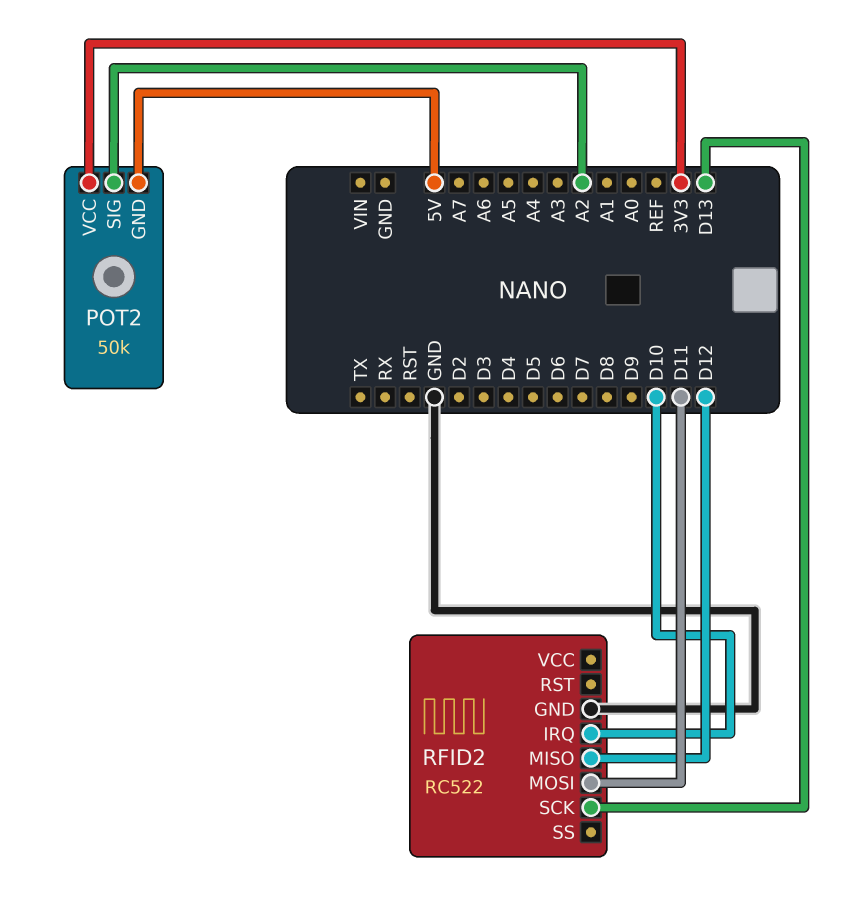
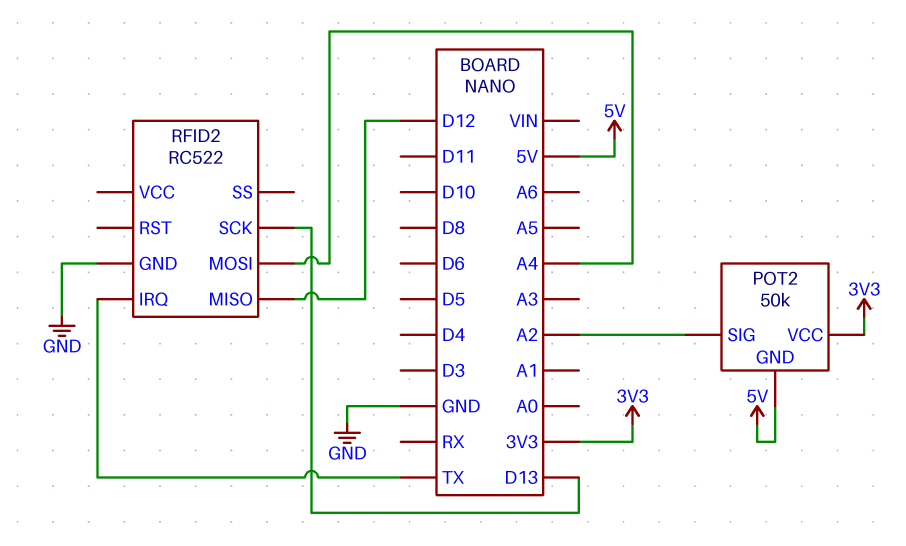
RFID2 pin IRQ: D10 -> TX
RFID2 pin MOSI: D11 -> A4

